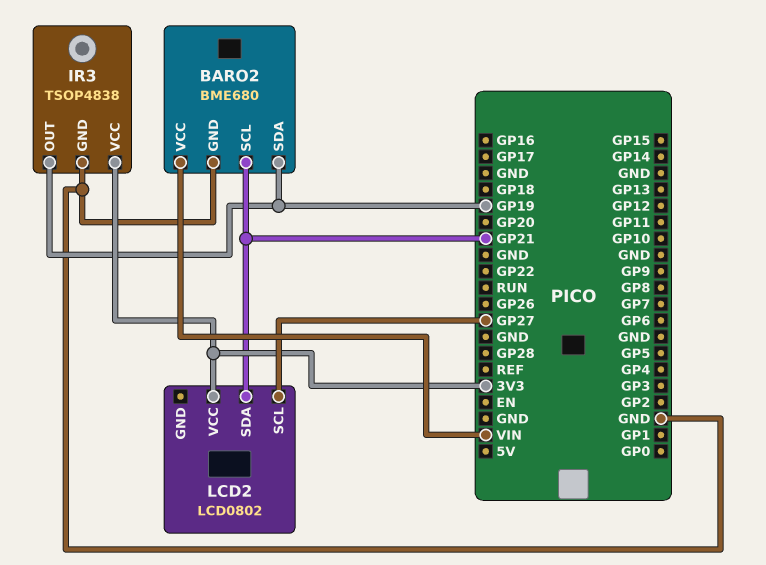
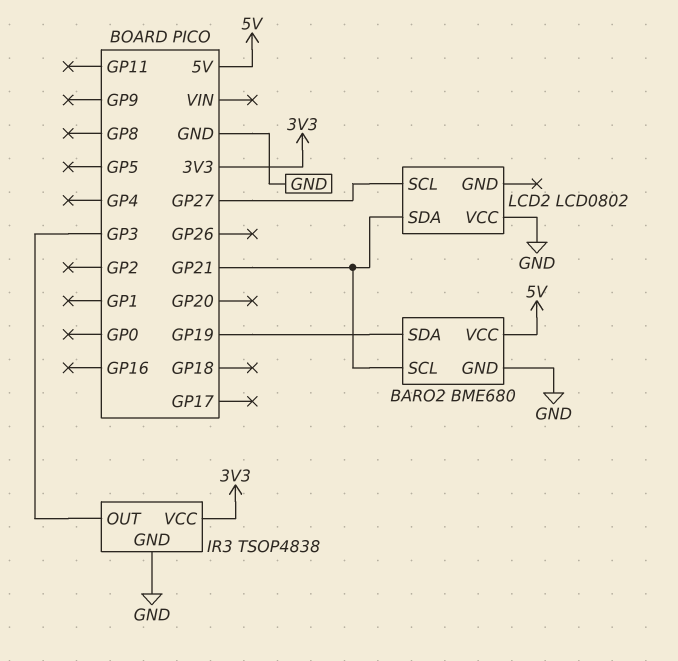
BARO2 pin VCC: VIN -> 5V
IR3 pin OUT: GP19 -> GP3
LCD2 pin VCC: 3V3 -> GND

